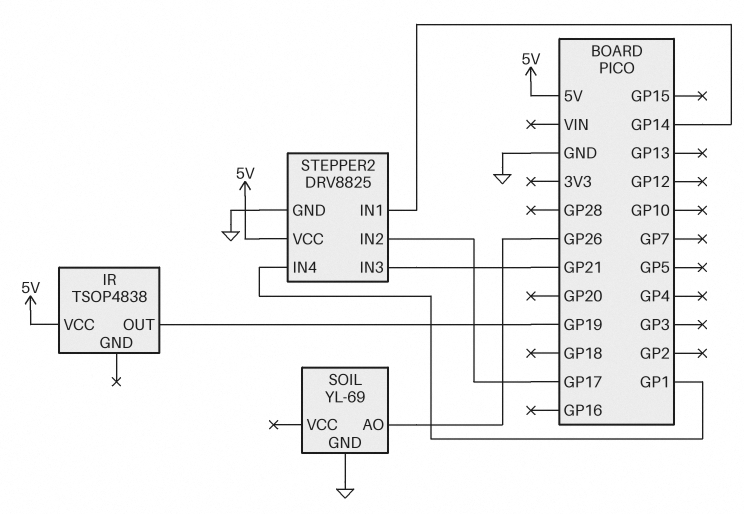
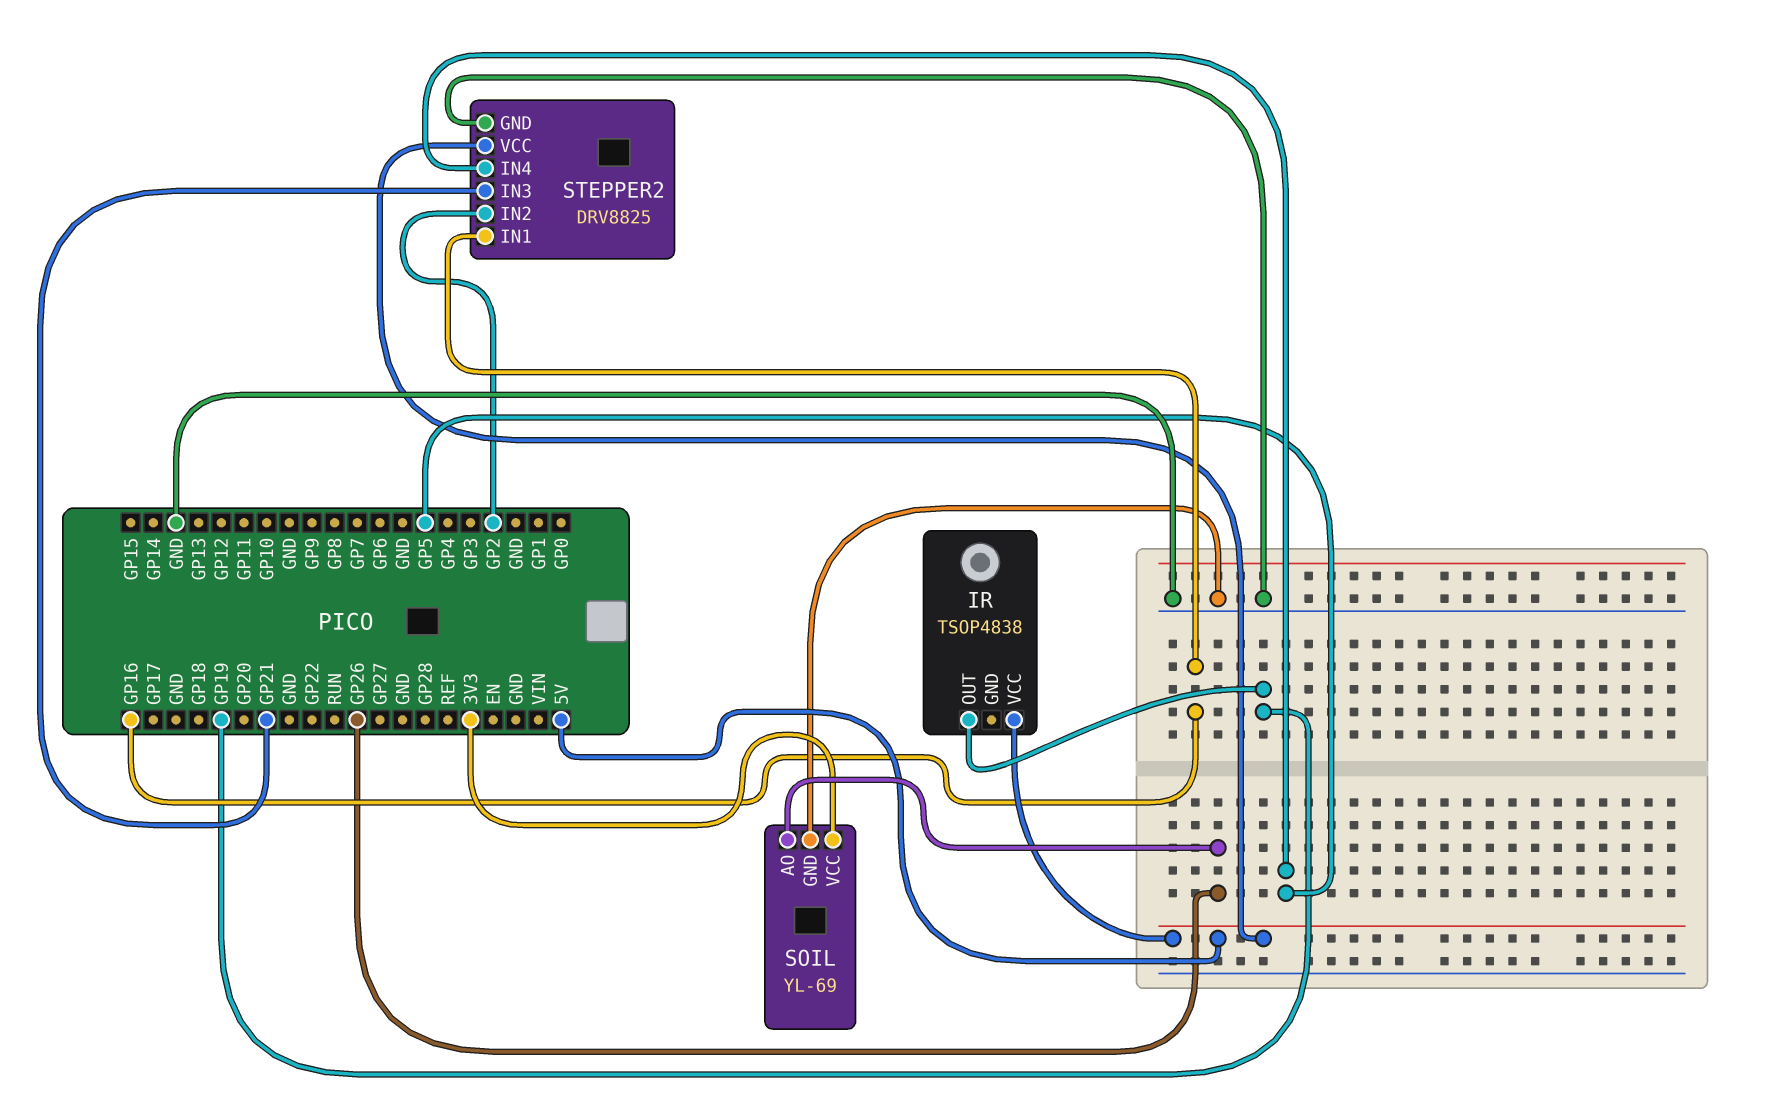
SOIL pin VCC: none -> 3V3
STEPPER2 pin IN1: GP14 -> GP16
STEPPER2 pin IN2: GP17 -> GP2
STEPPER2 pin IN4: GP1 -> GP5

